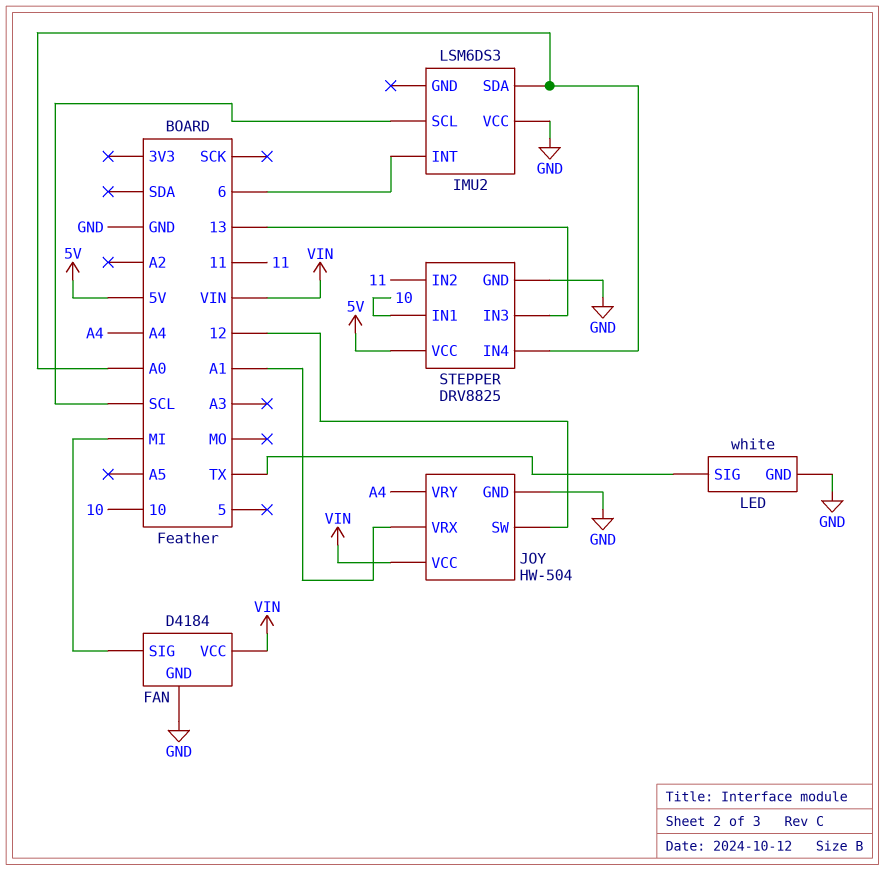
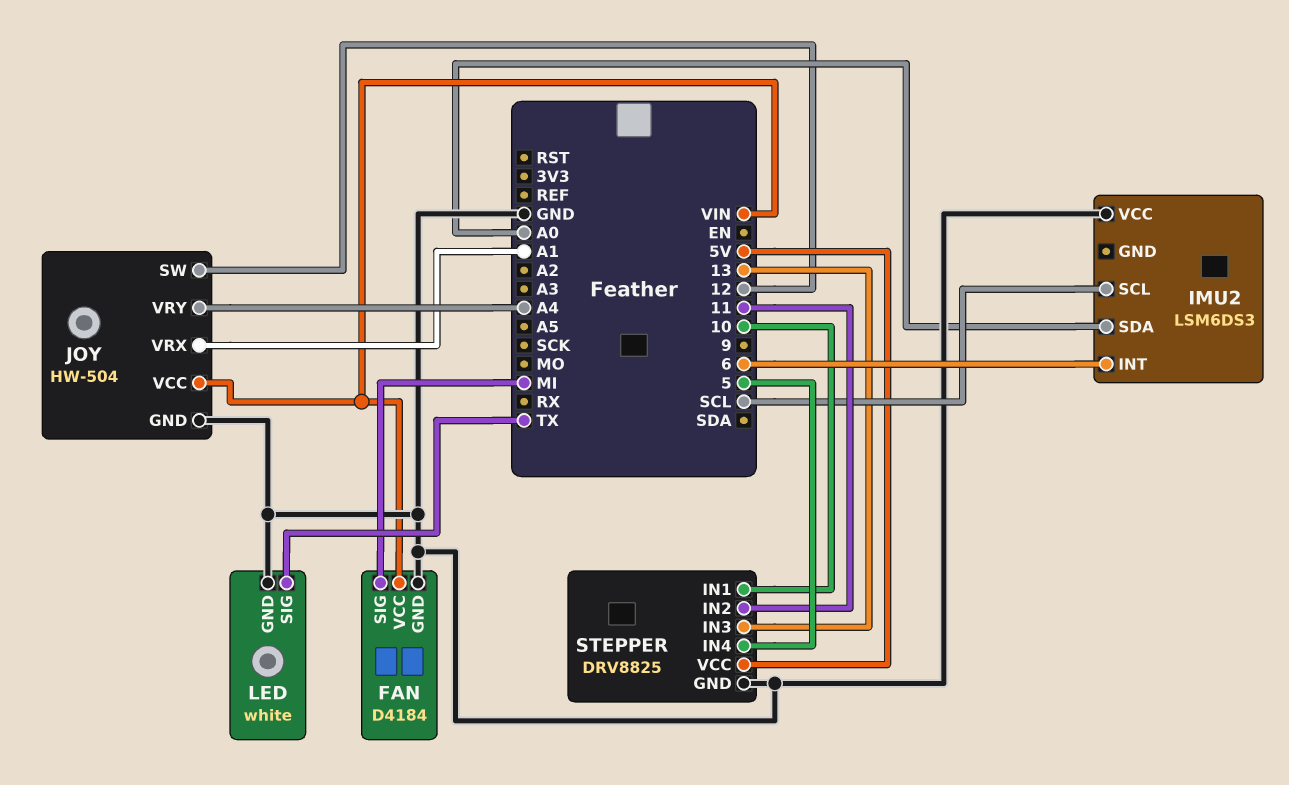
STEPPER pin IN4: A0 -> 5

